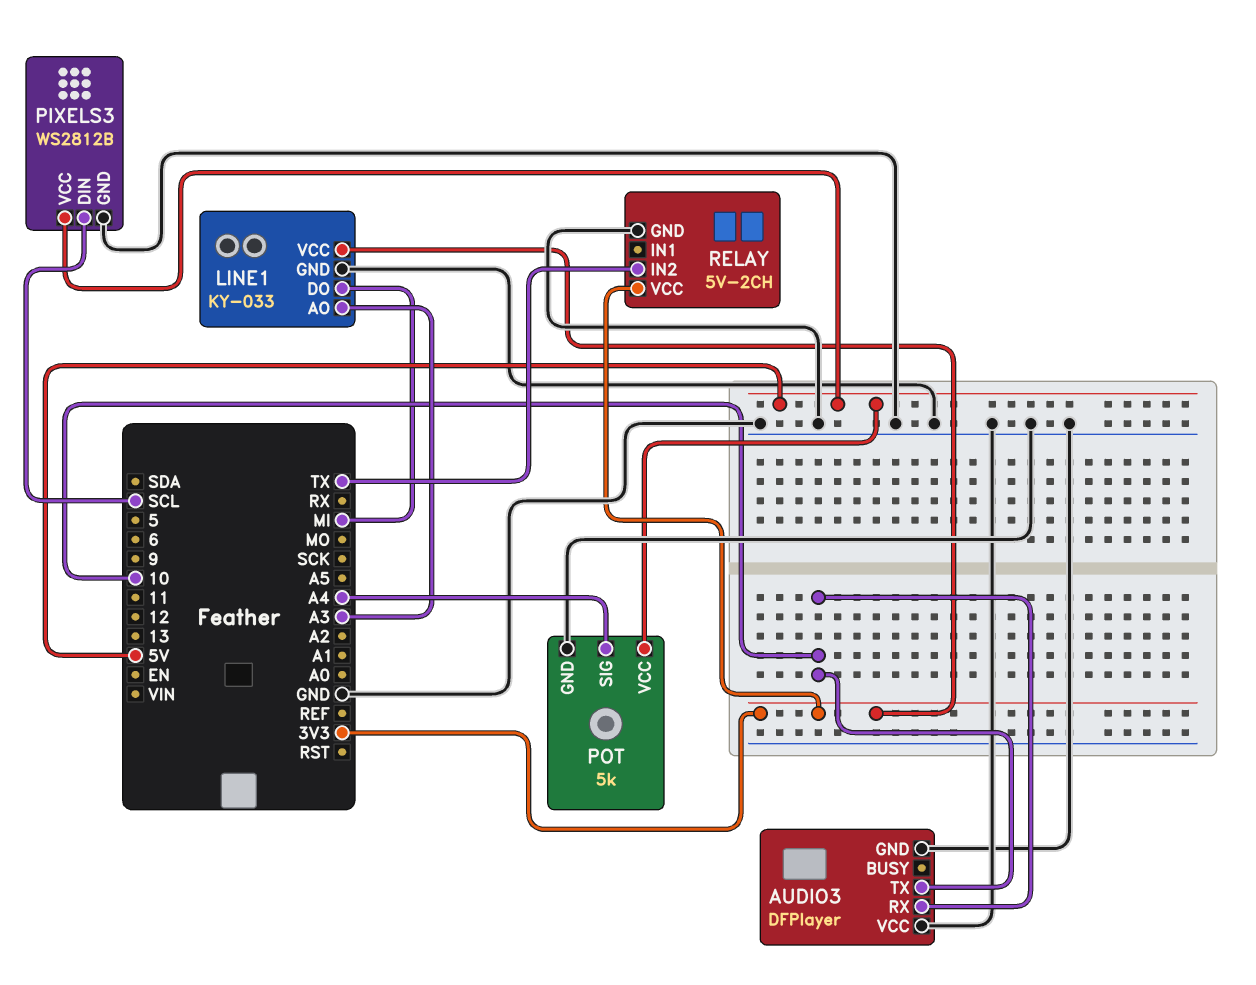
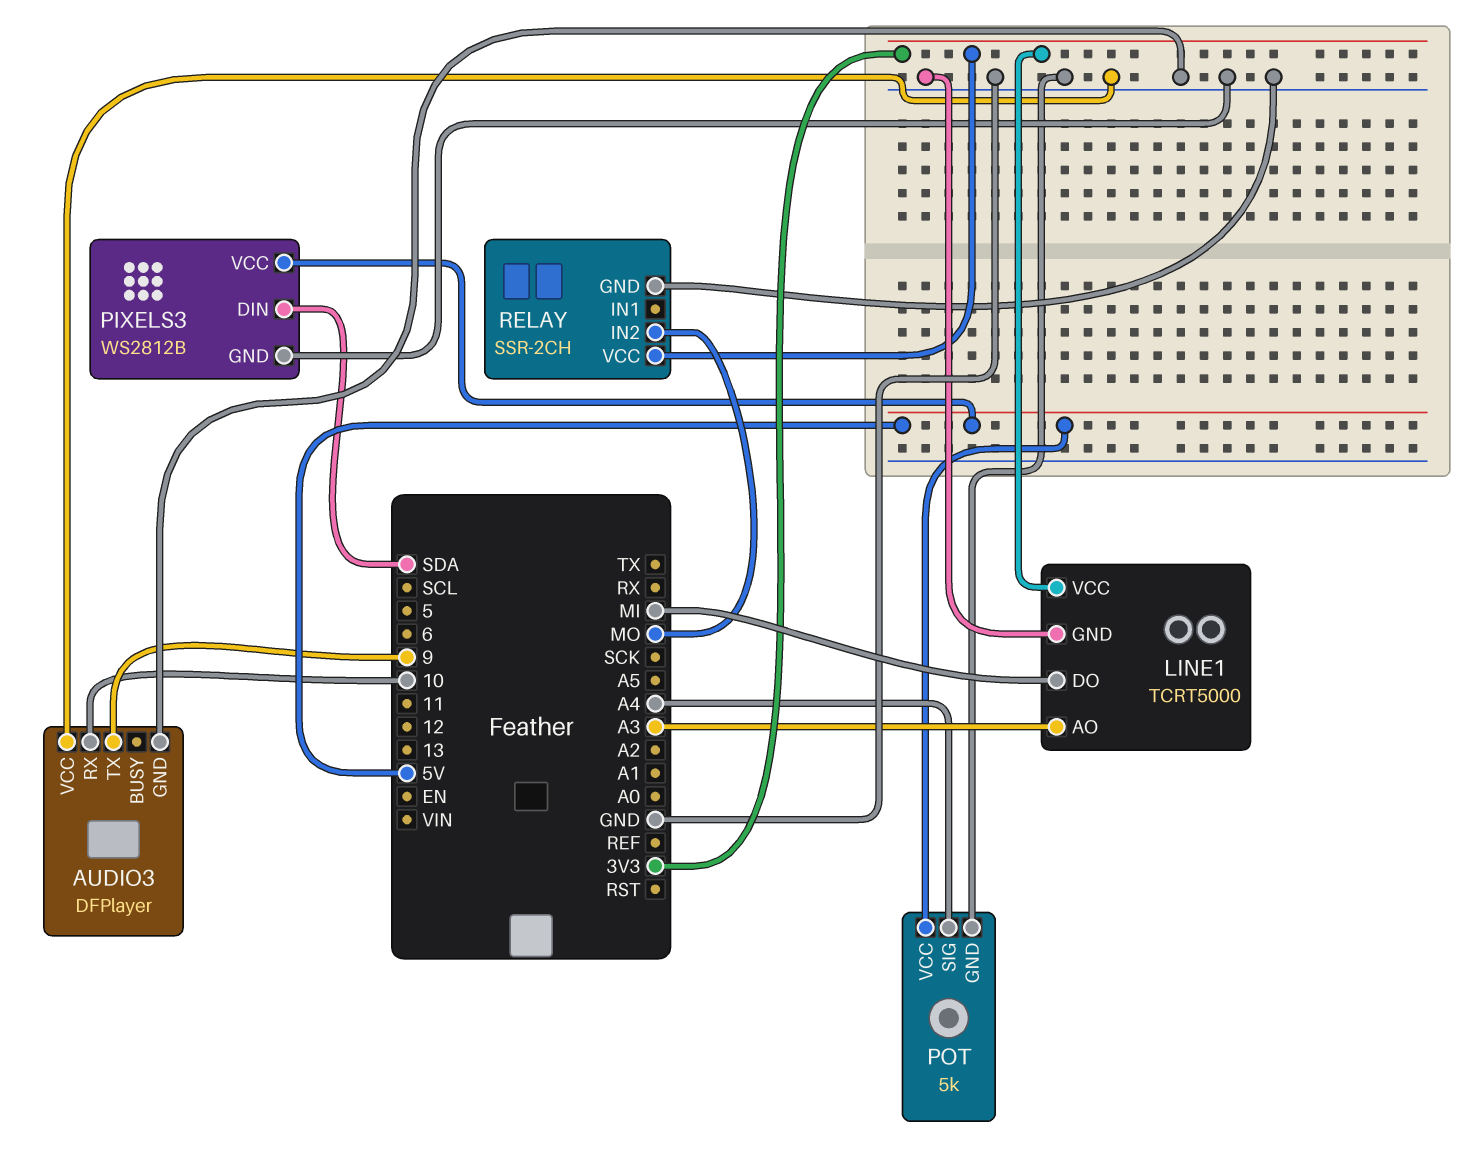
AUDIO3 pin TX: 10 -> 9
LINE1: KY-033 -> TCRT5000
PIXELS3 pin DIN: SCL -> SDA
RELAY: 5V-2CH -> SSR-2CH
RELAY pin IN2: TX -> MO

